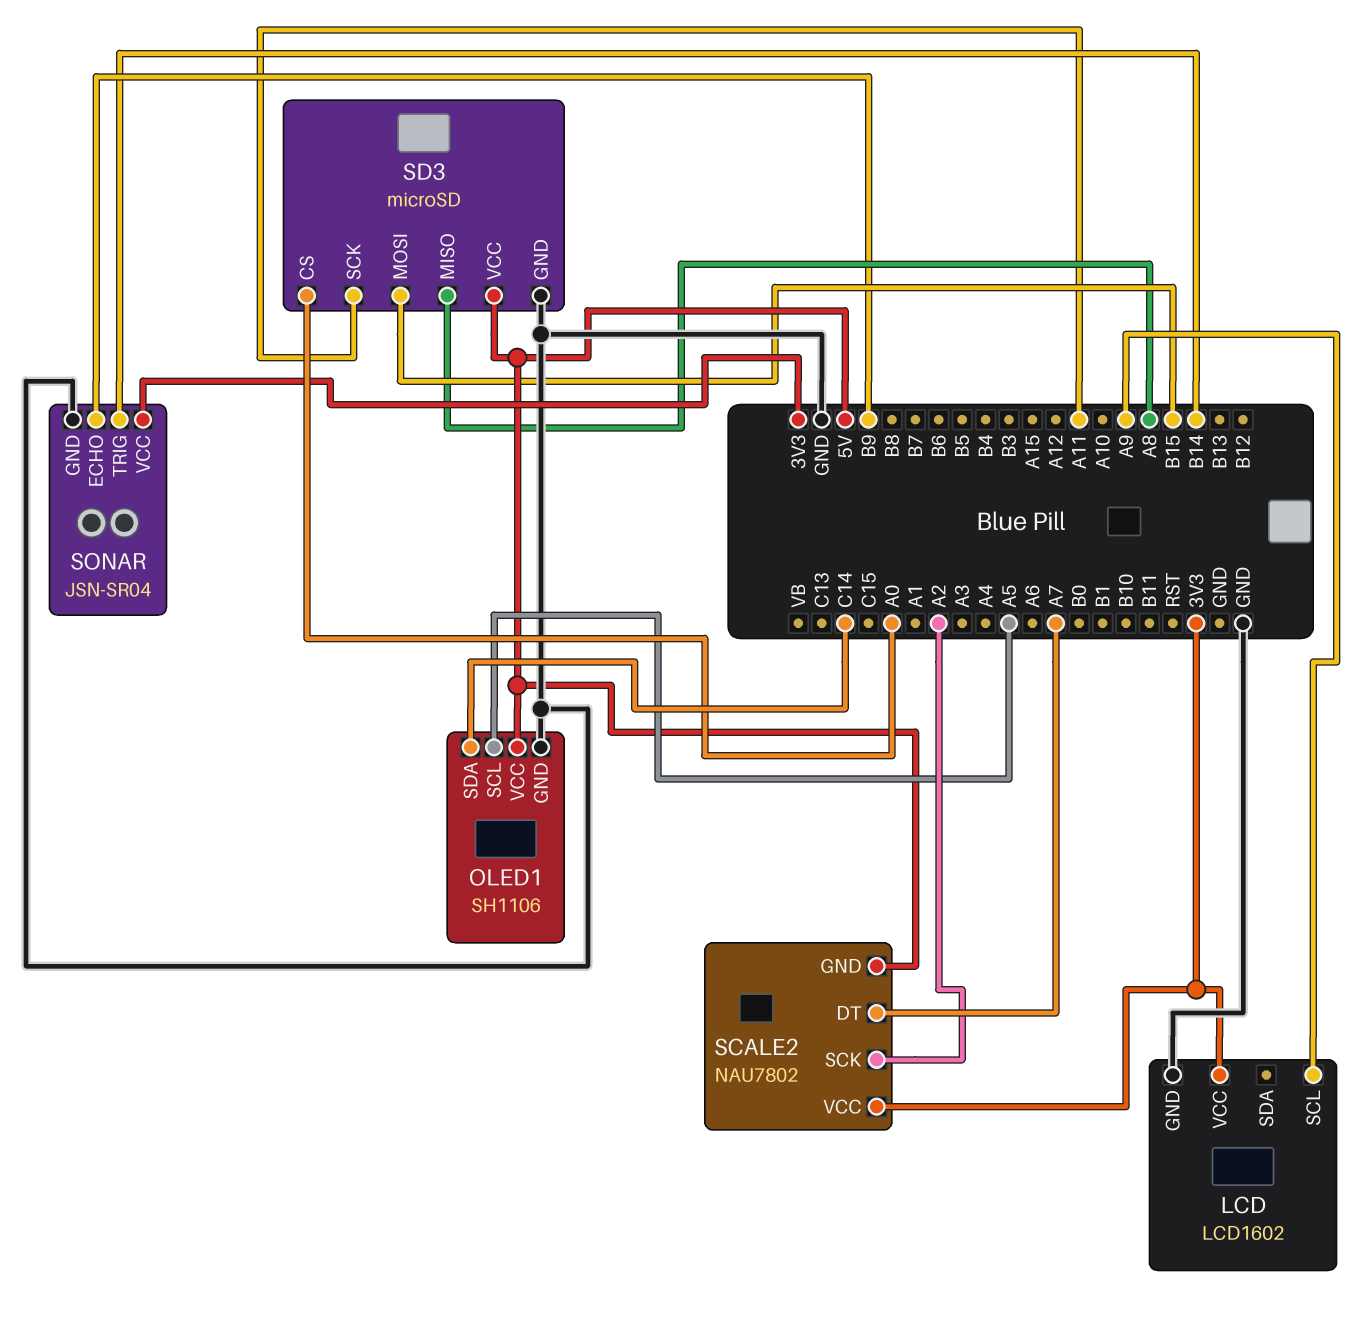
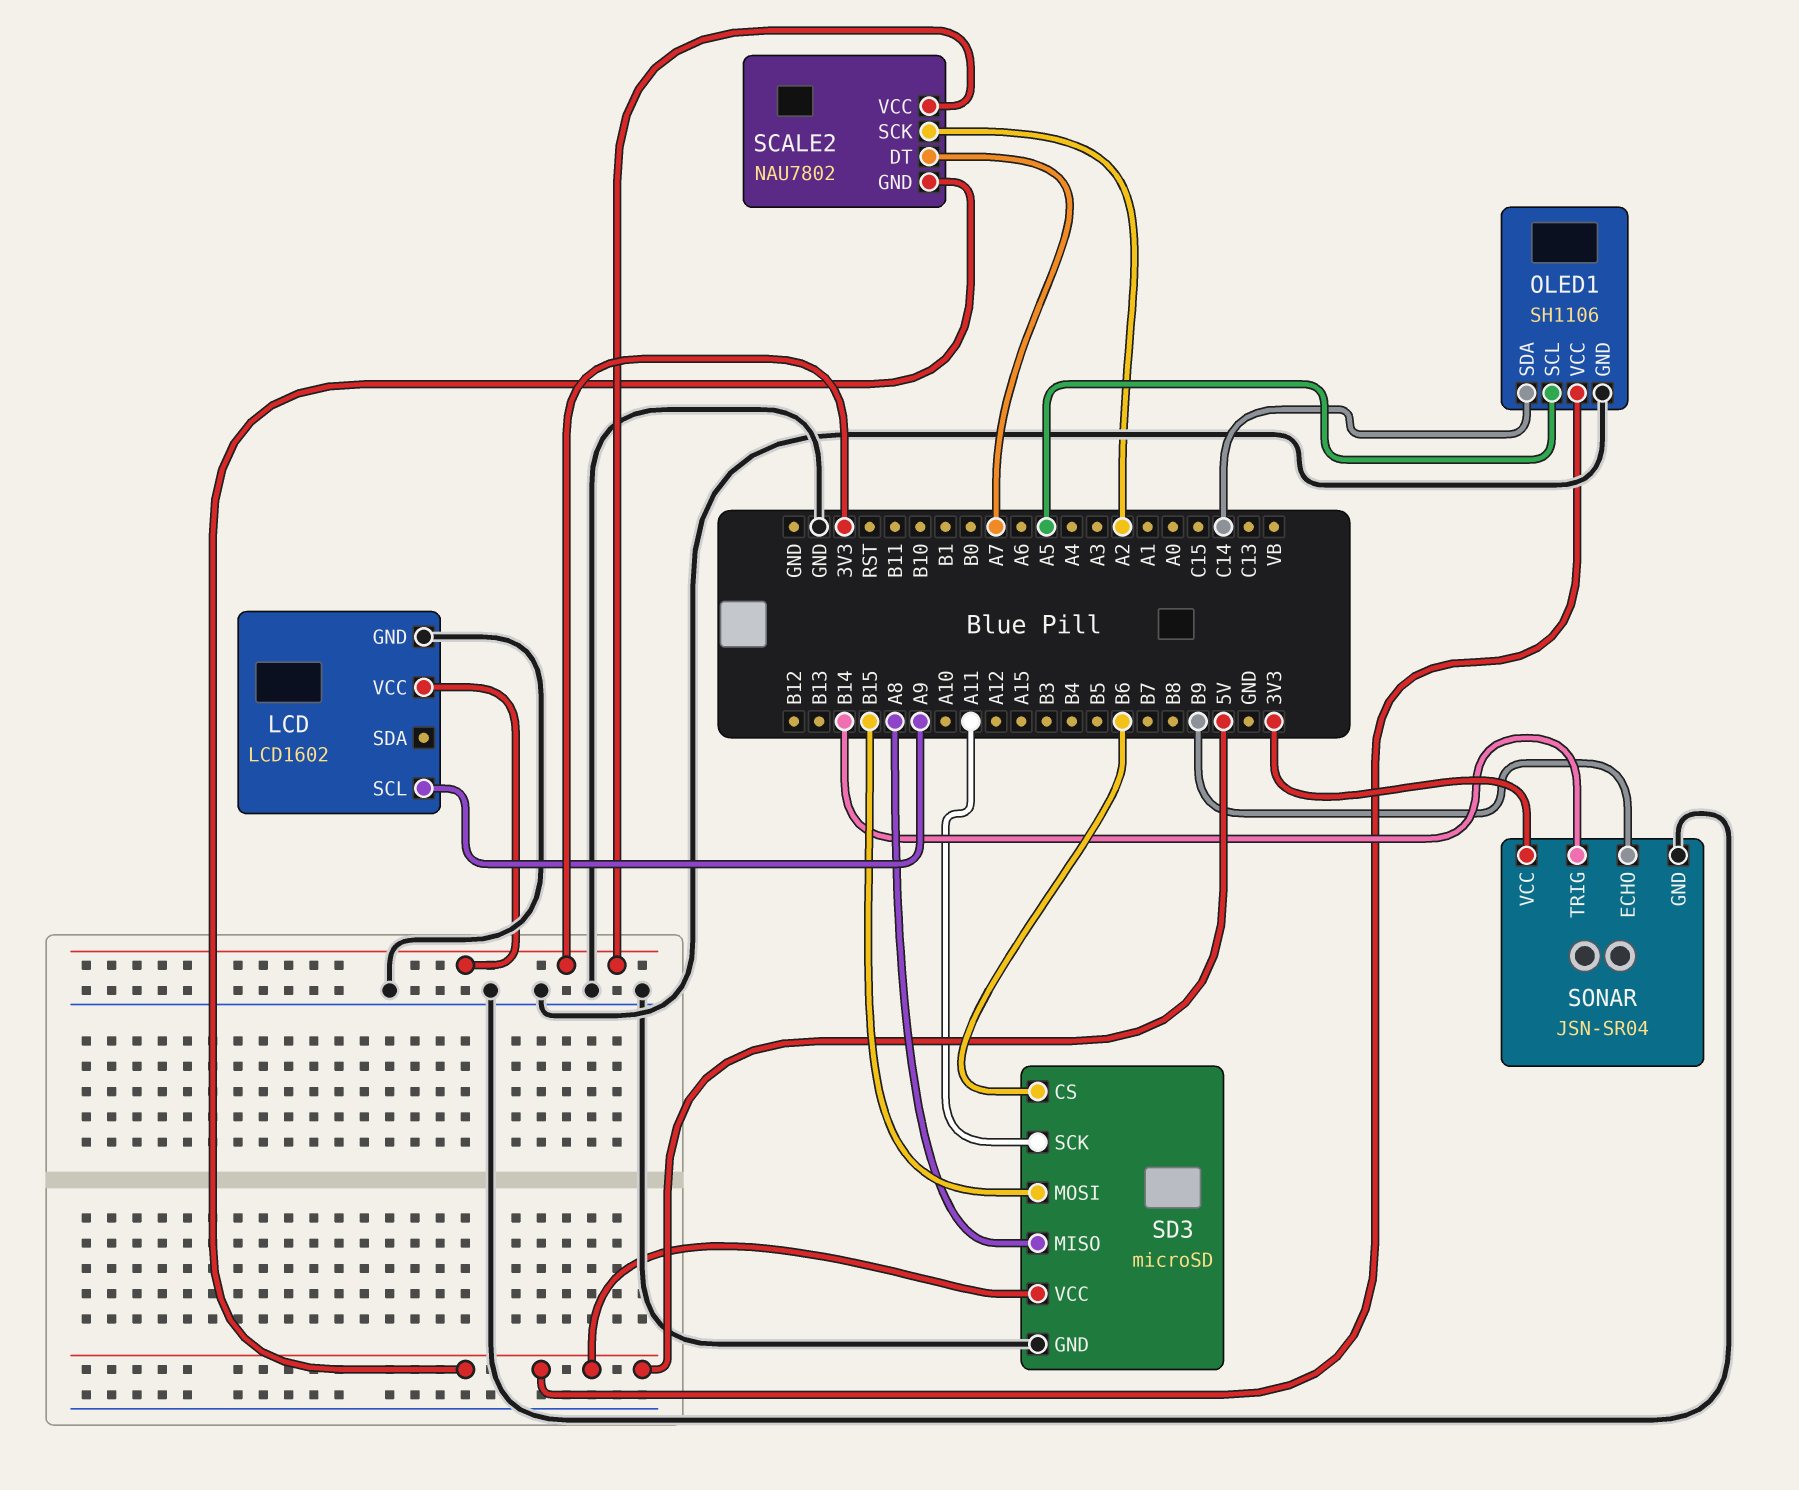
SD3 pin CS: A0 -> B6

